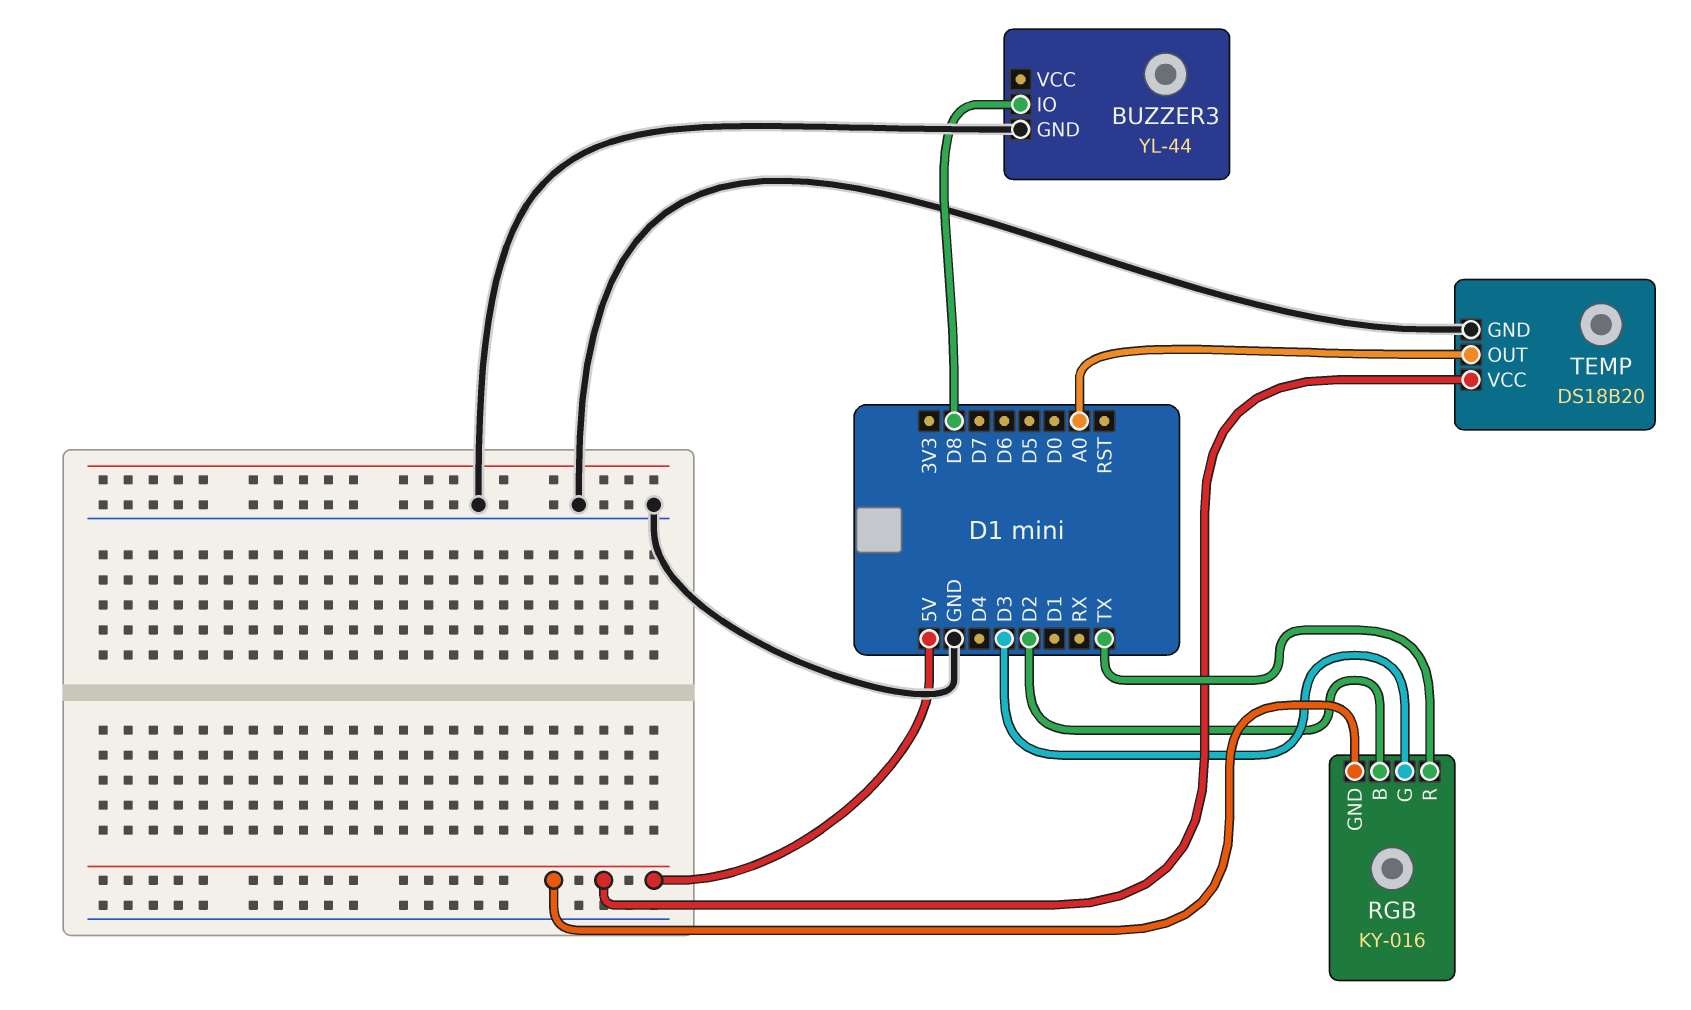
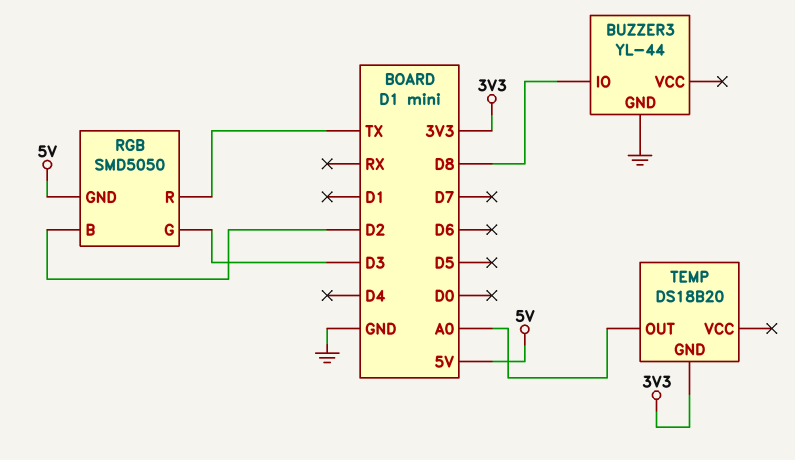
RGB: KY-016 -> SMD5050
TEMP pin GND: GND -> 3V3
TEMP pin VCC: 5V -> none

